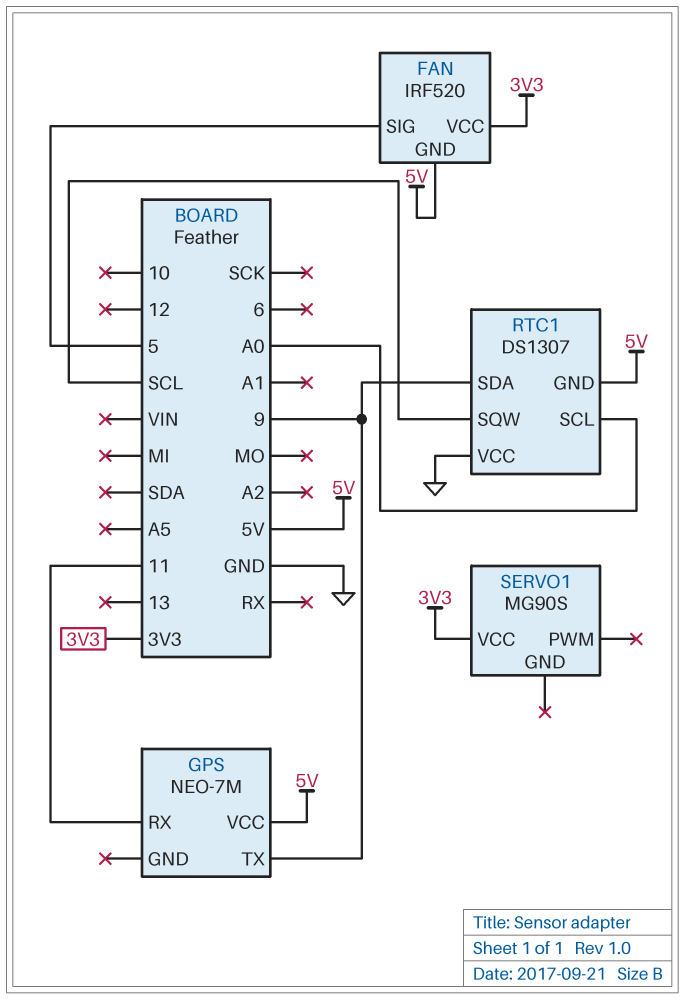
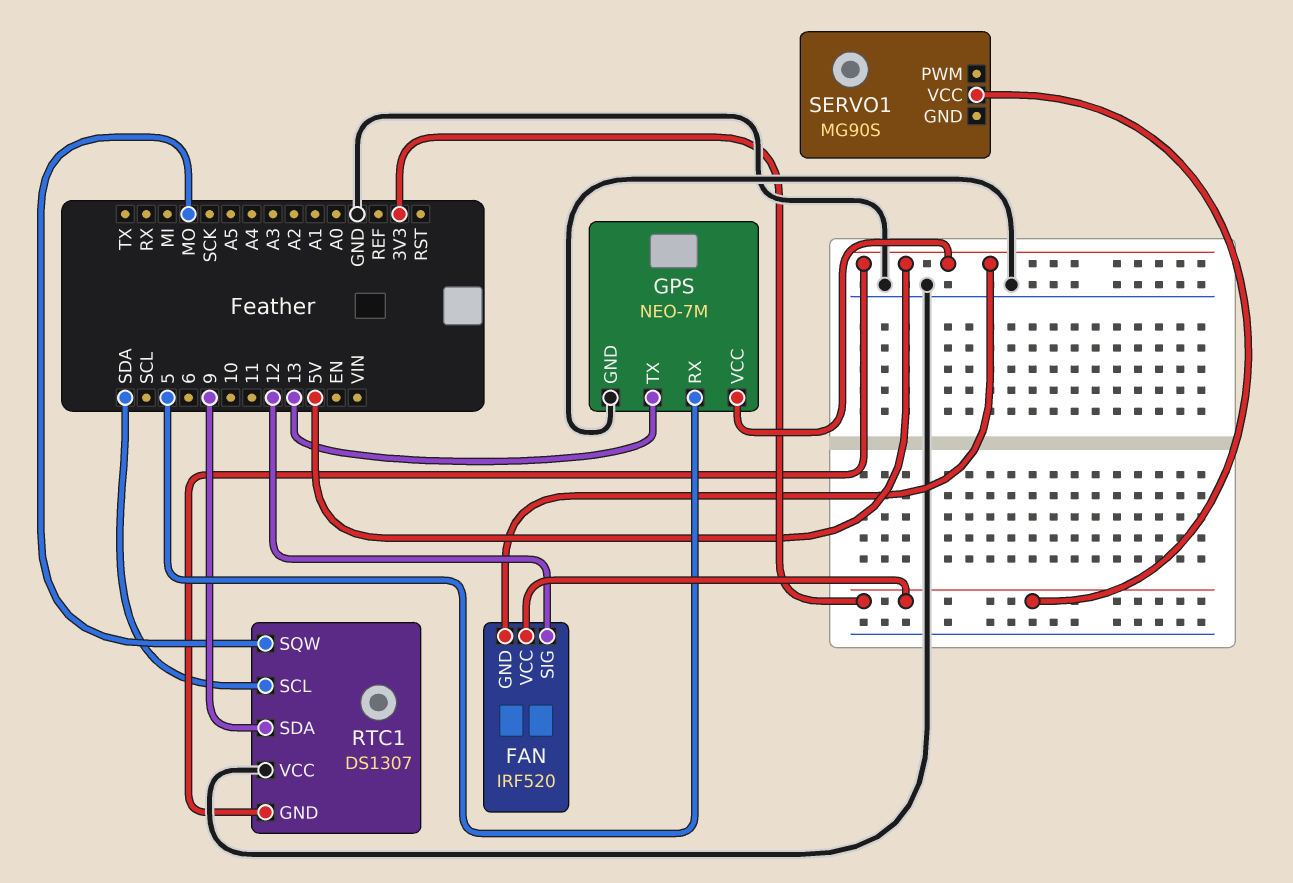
FAN pin SIG: 5 -> 12
GPS pin GND: none -> GND
GPS pin RX: 11 -> 5
GPS pin TX: 9 -> 13
RTC1 pin SCL: A0 -> SDA
RTC1 pin SQW: SCL -> MO

